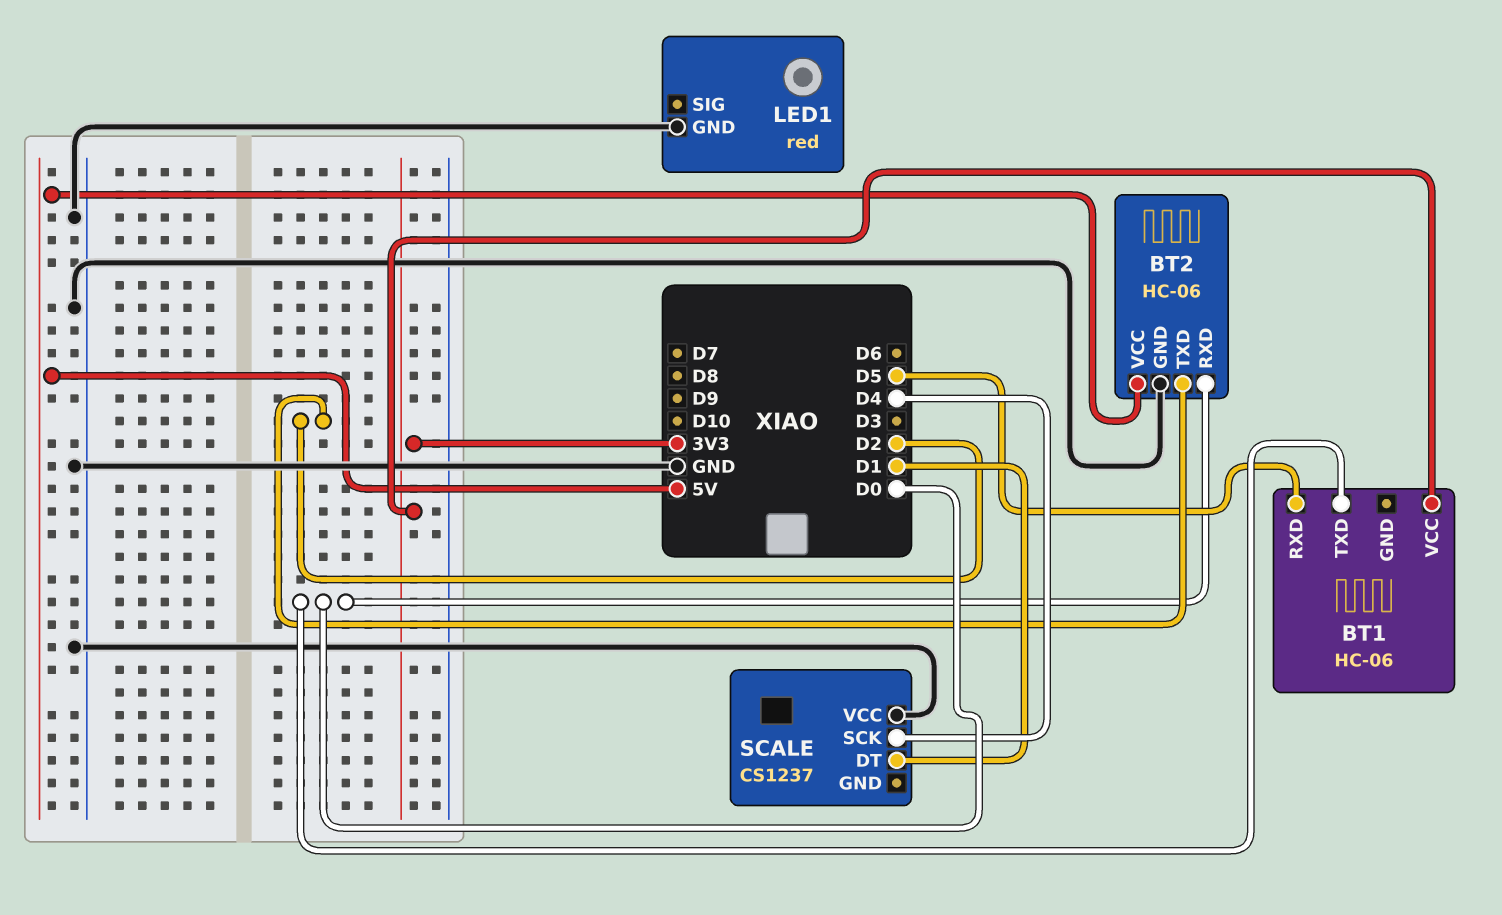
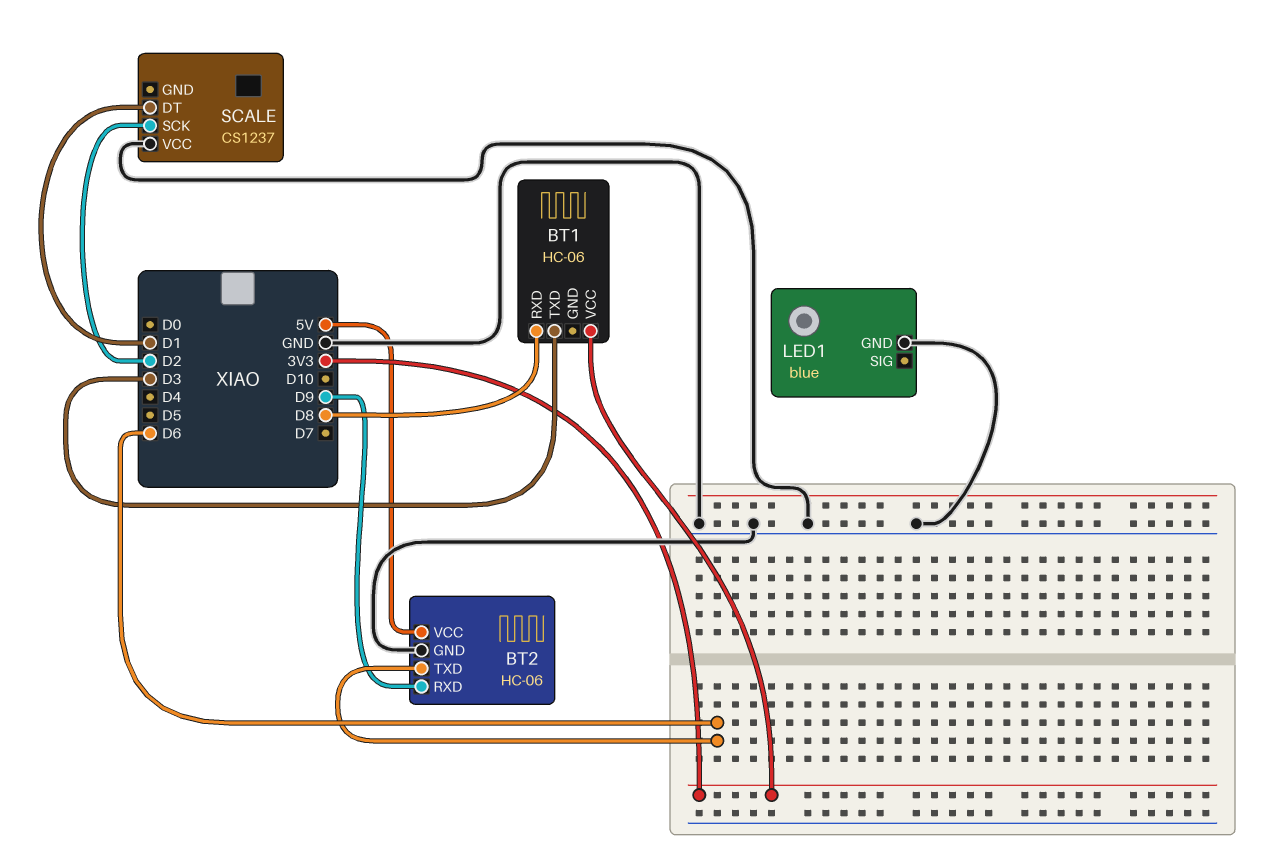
BT1 pin RXD: D5 -> D8
BT1 pin TXD: D0 -> D3
BT2 pin RXD: D0 -> D9
BT2 pin TXD: D2 -> D6
LED1: red -> blue
SCALE pin SCK: D4 -> D2

